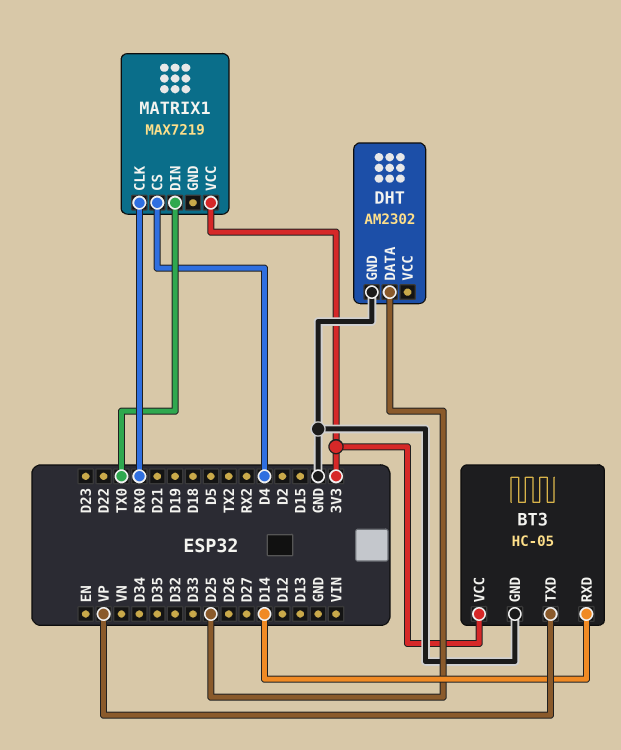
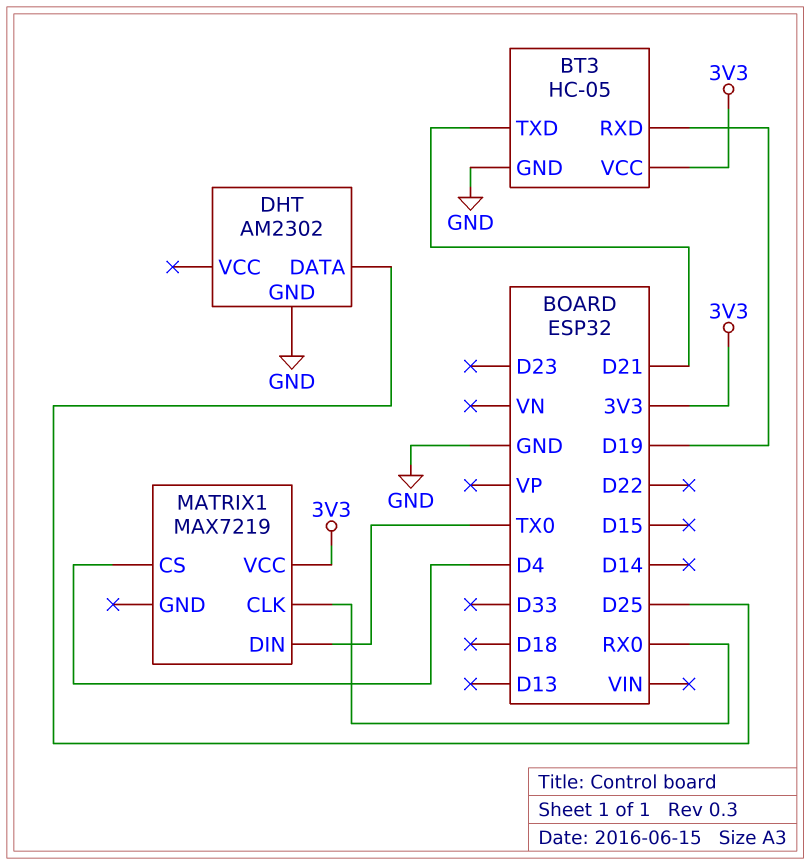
BT3 pin RXD: D14 -> D19
BT3 pin TXD: VP -> D21

